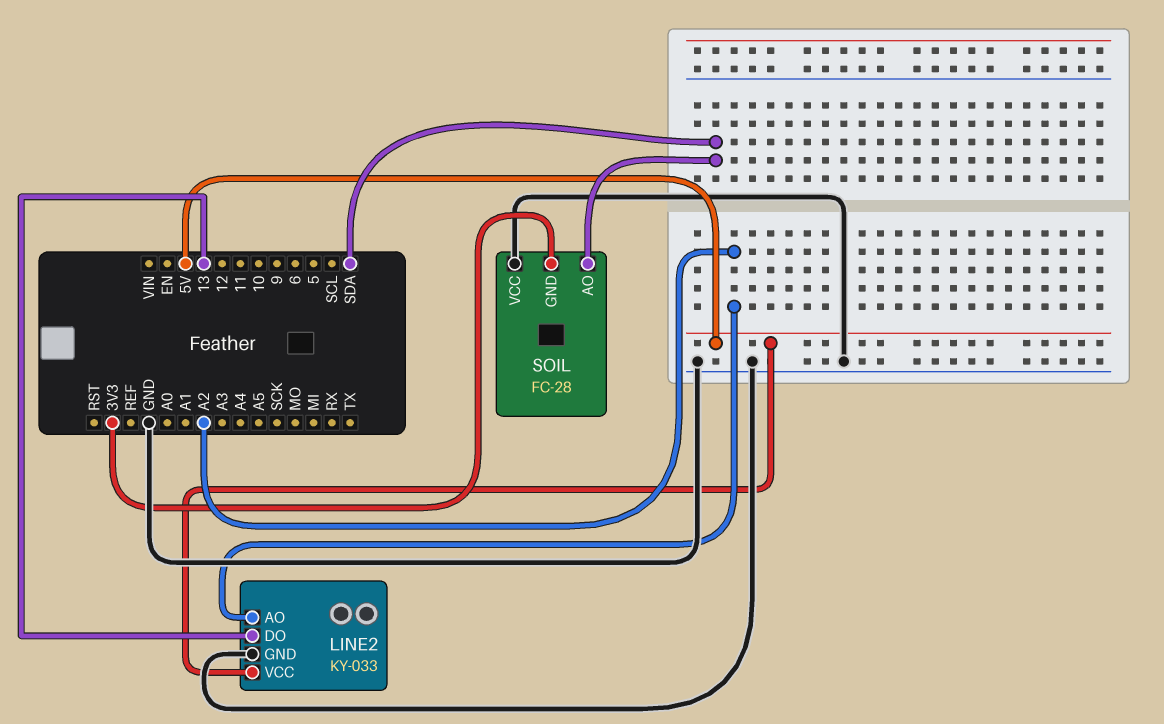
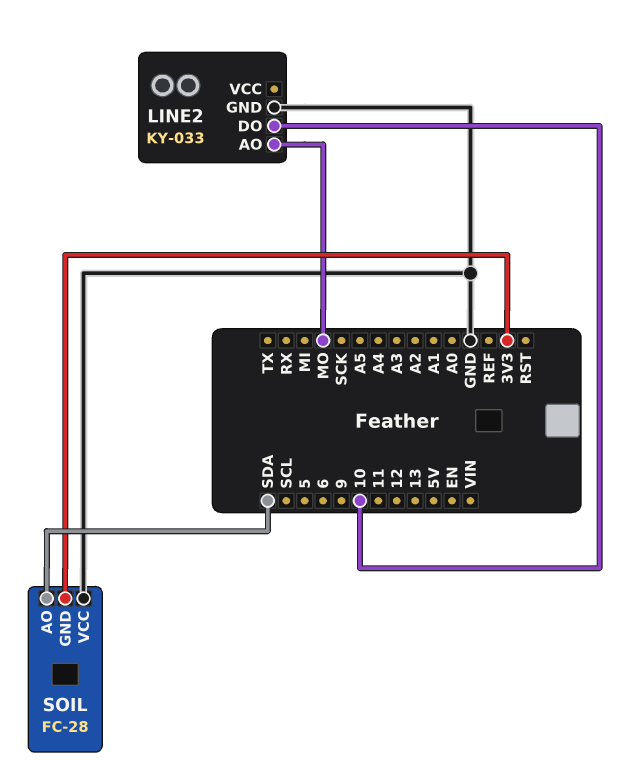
LINE2 pin AO: A2 -> MO
LINE2 pin DO: 13 -> 10
LINE2 pin VCC: 5V -> none

